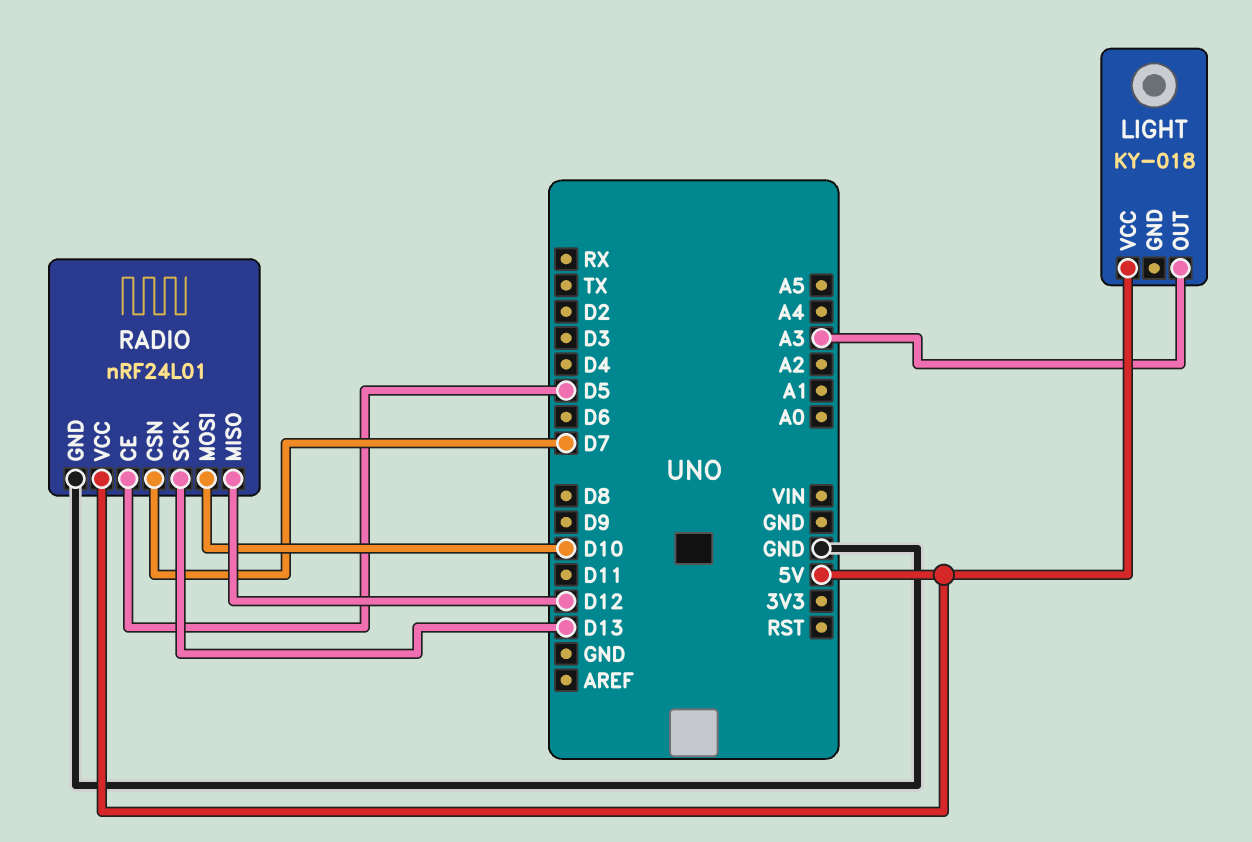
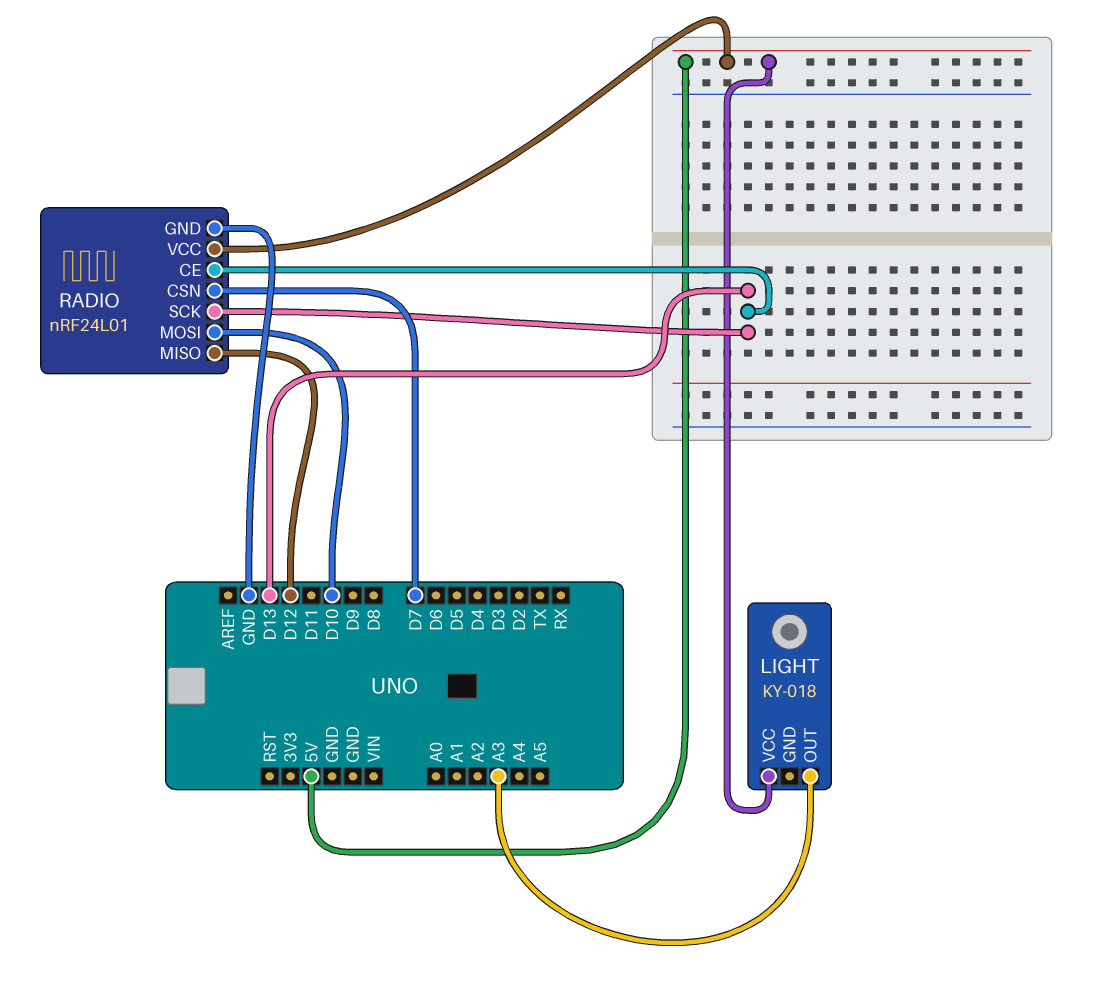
RADIO pin CE: D5 -> D13

